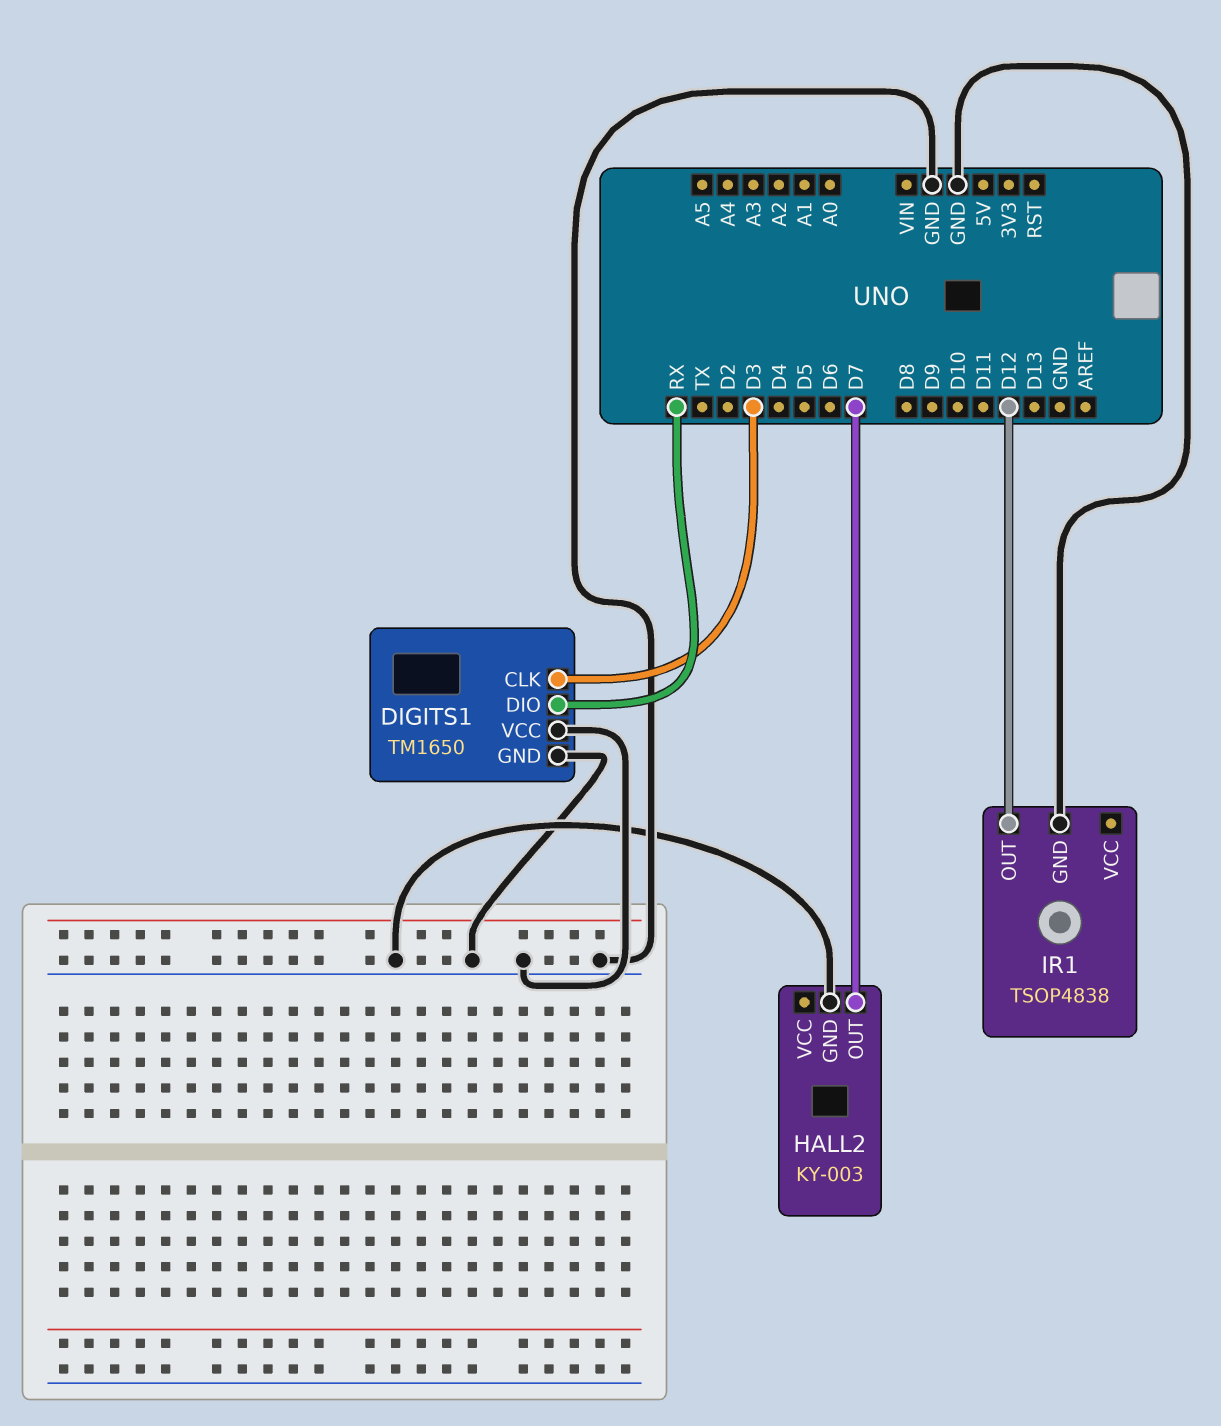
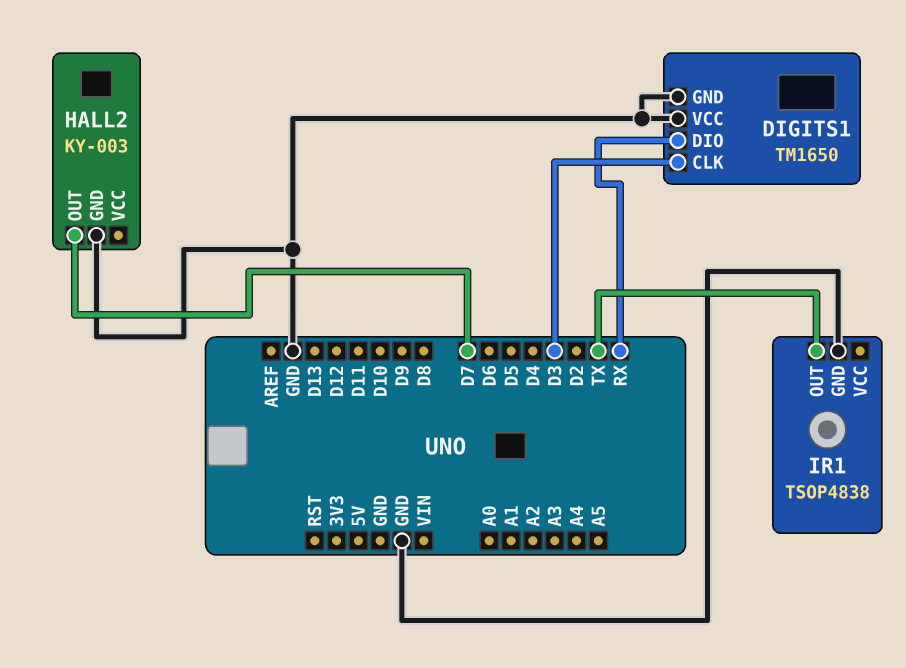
IR1 pin OUT: D12 -> TX

